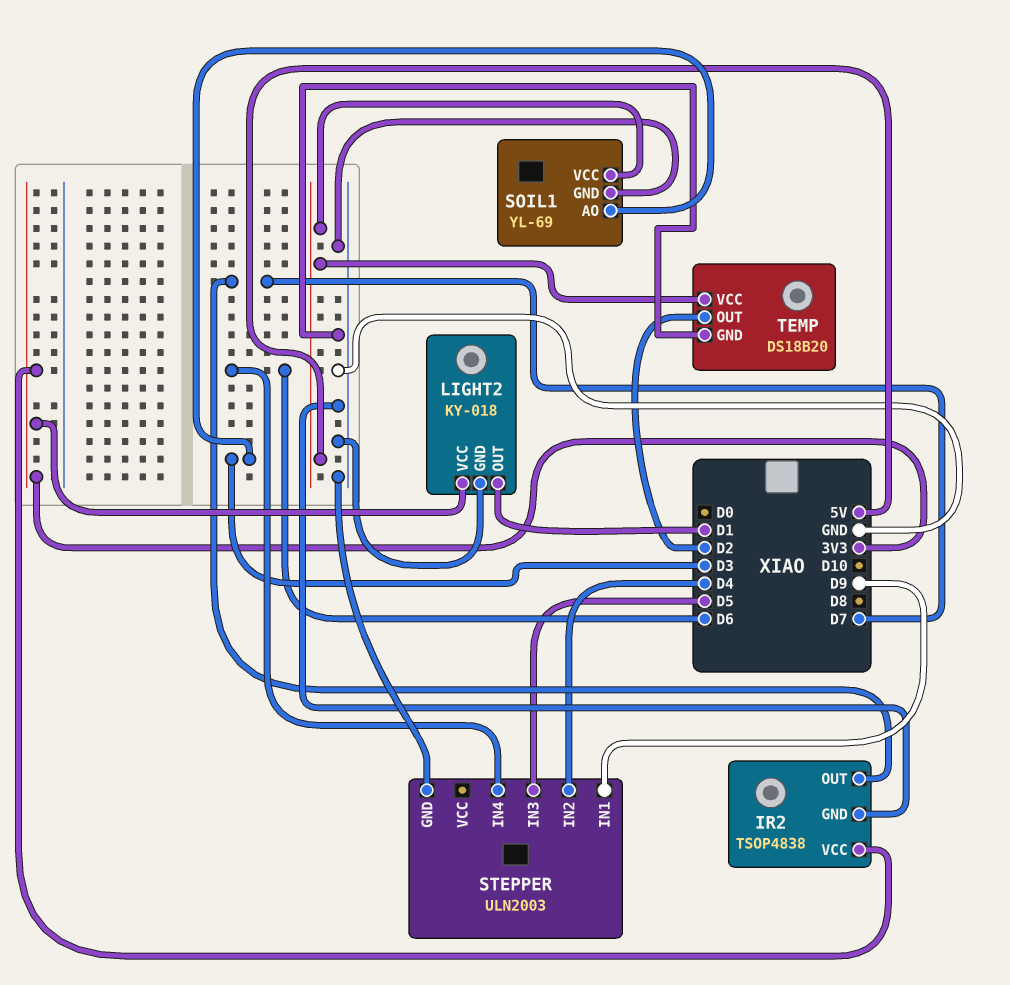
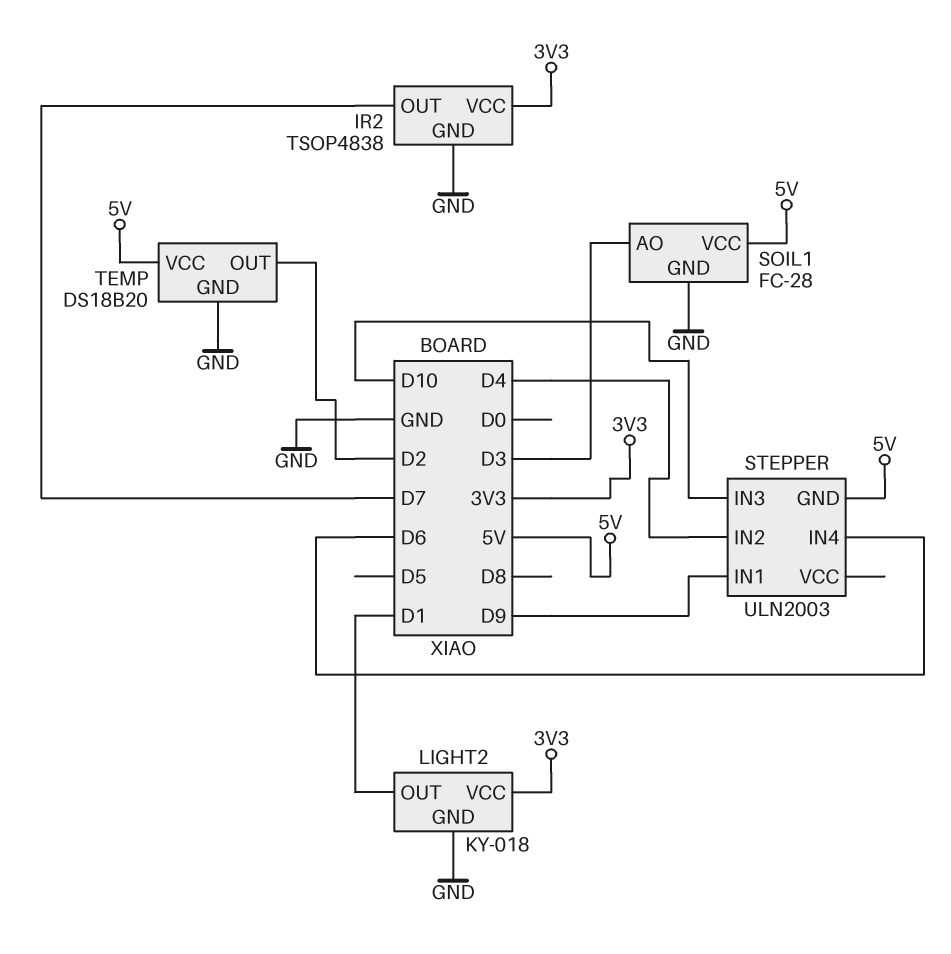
SOIL1: YL-69 -> FC-28
STEPPER pin GND: GND -> 5V
STEPPER pin IN3: D5 -> D10

